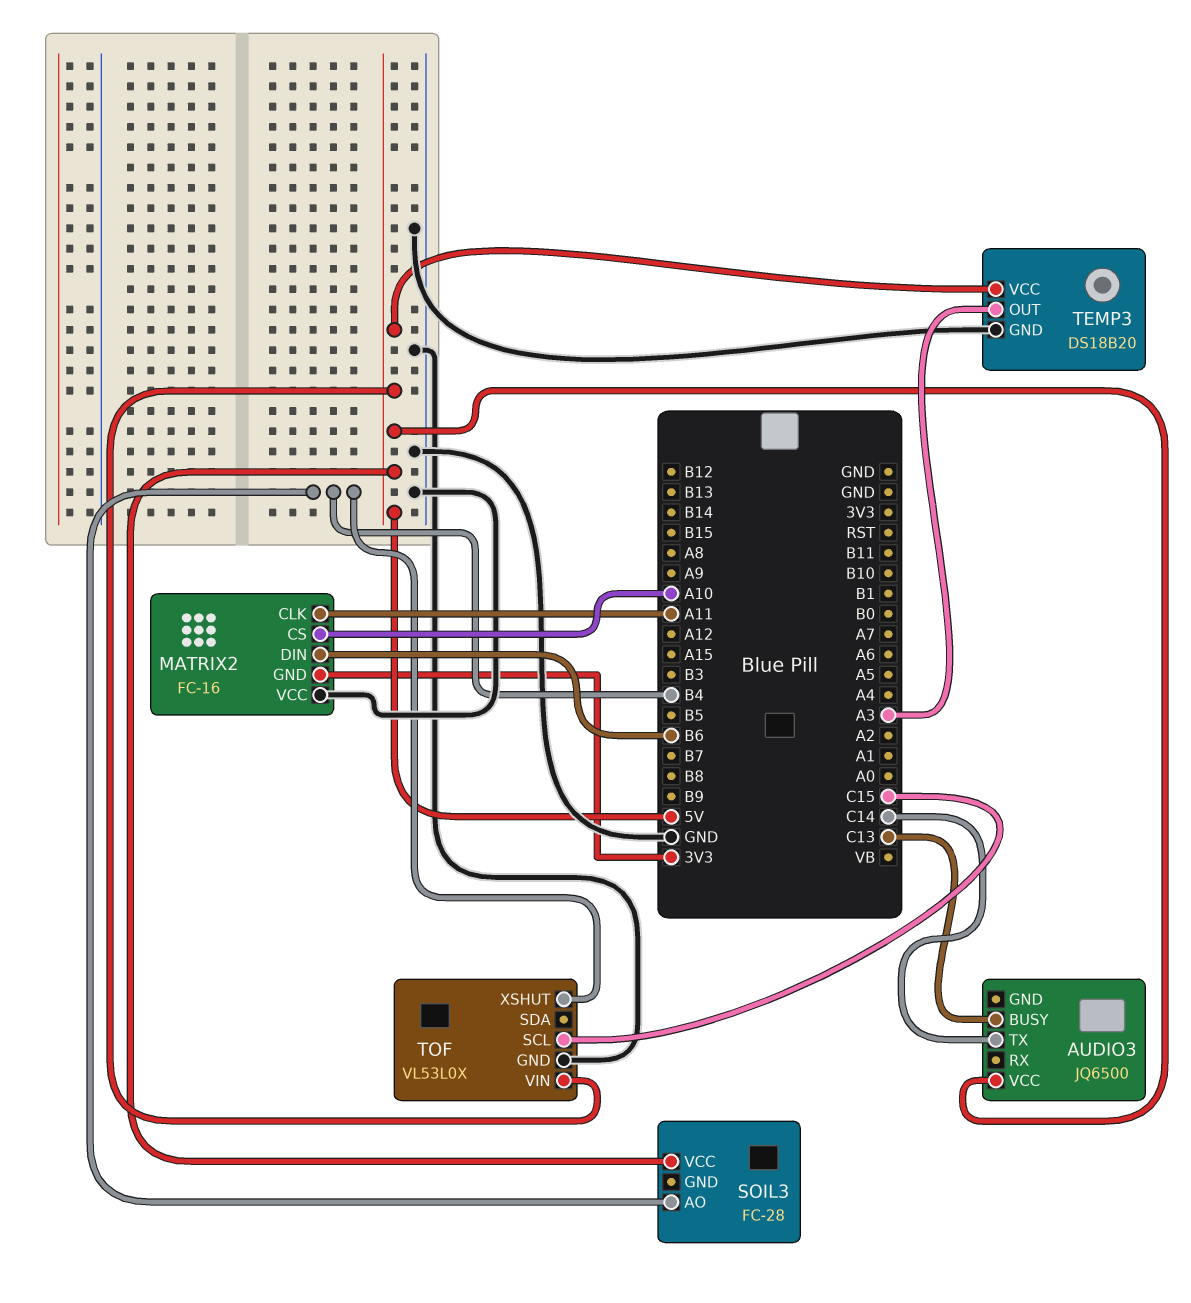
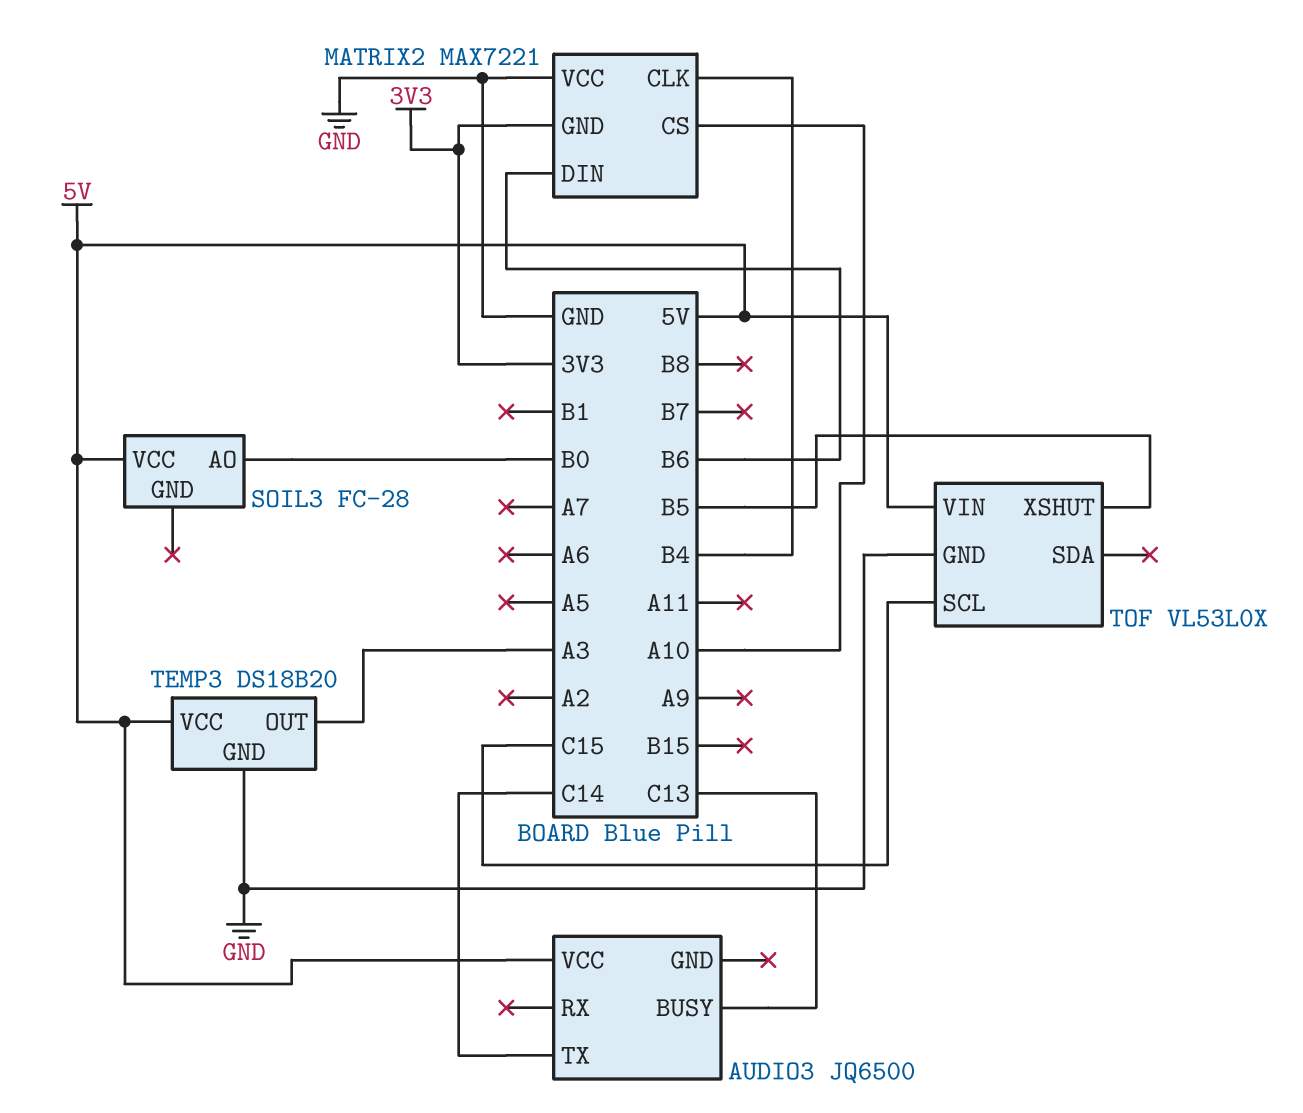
MATRIX2: FC-16 -> MAX7221
MATRIX2 pin CLK: A11 -> B4
SOIL3 pin AO: B4 -> B0
TOF pin XSHUT: B4 -> B5

